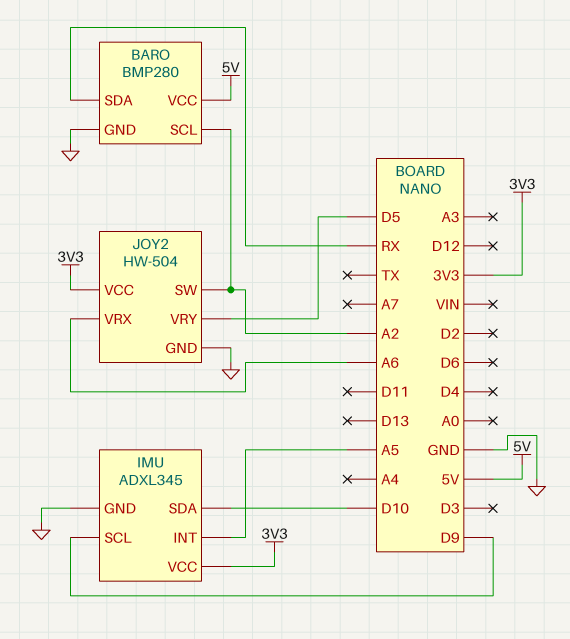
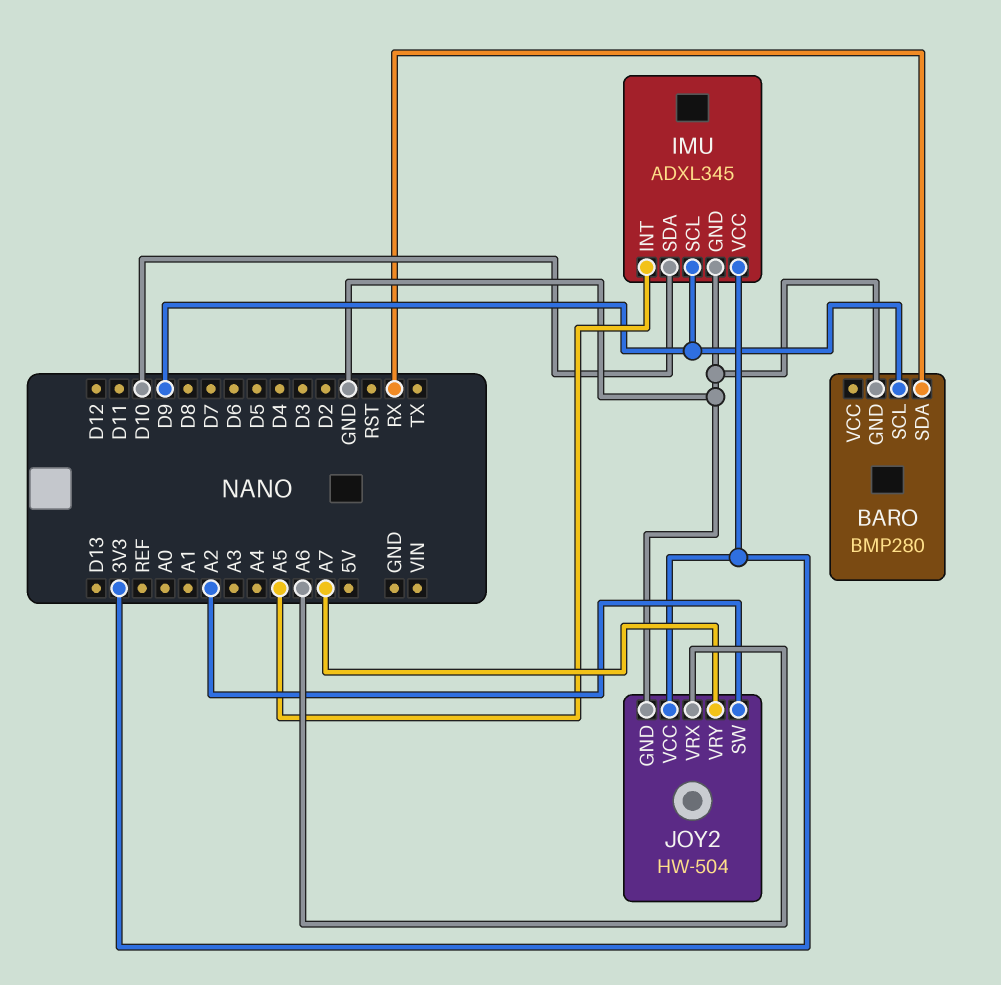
BARO pin SCL: A2 -> D9
BARO pin VCC: 5V -> none
JOY2 pin VRY: D5 -> A7

